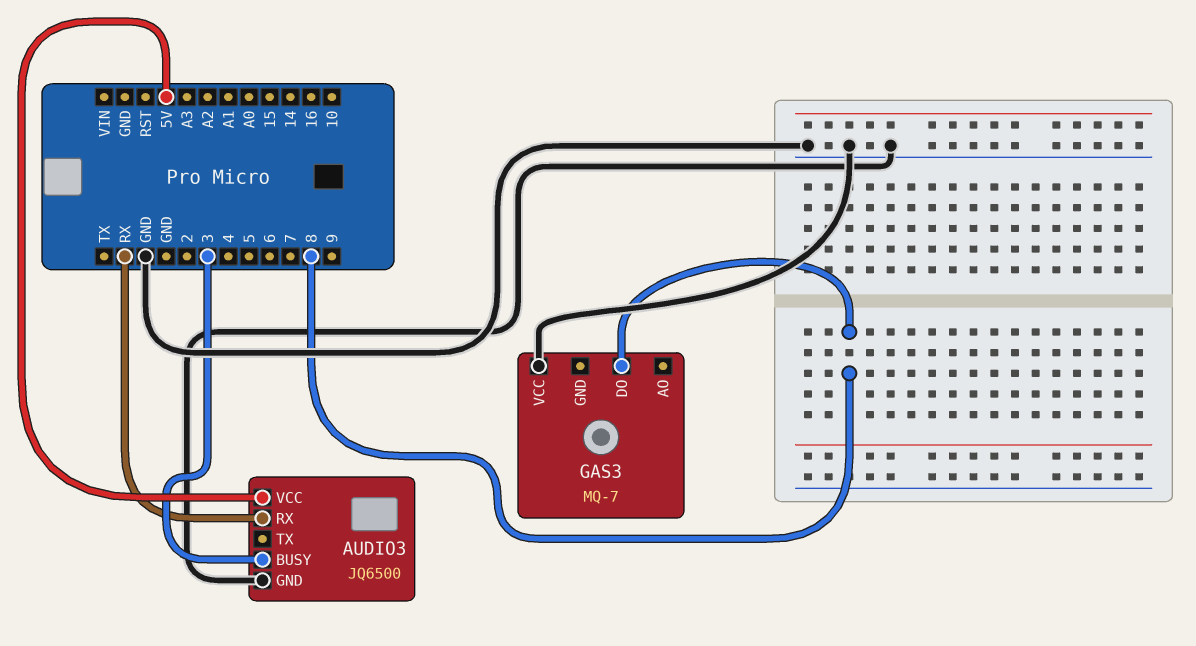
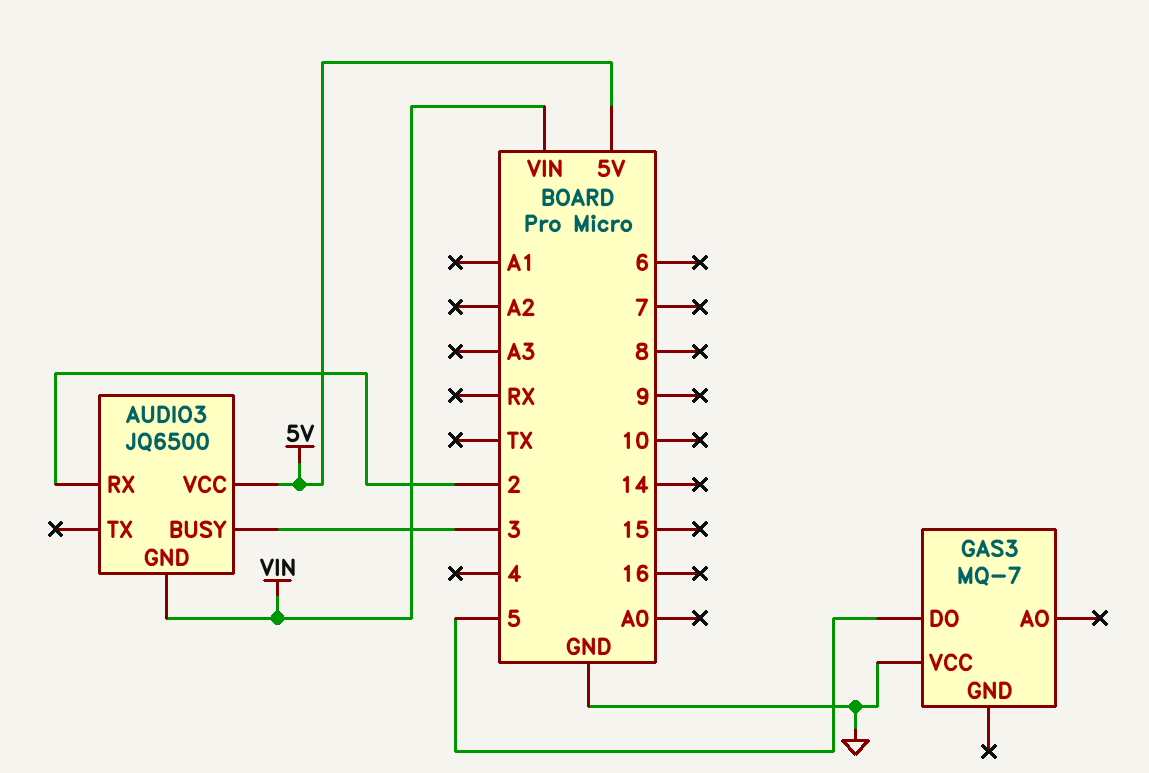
AUDIO3 pin GND: GND -> VIN
AUDIO3 pin RX: RX -> 2
GAS3 pin DO: 8 -> 5

